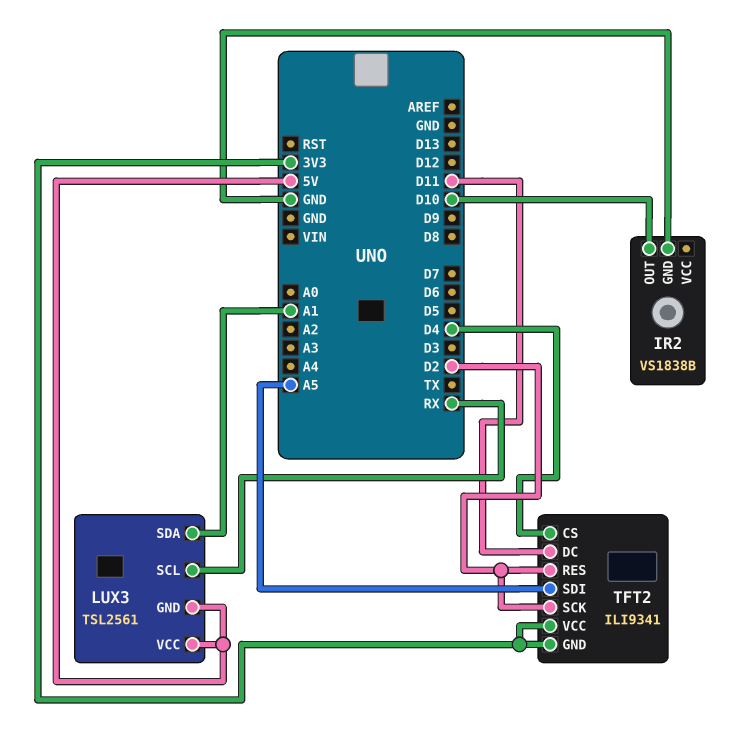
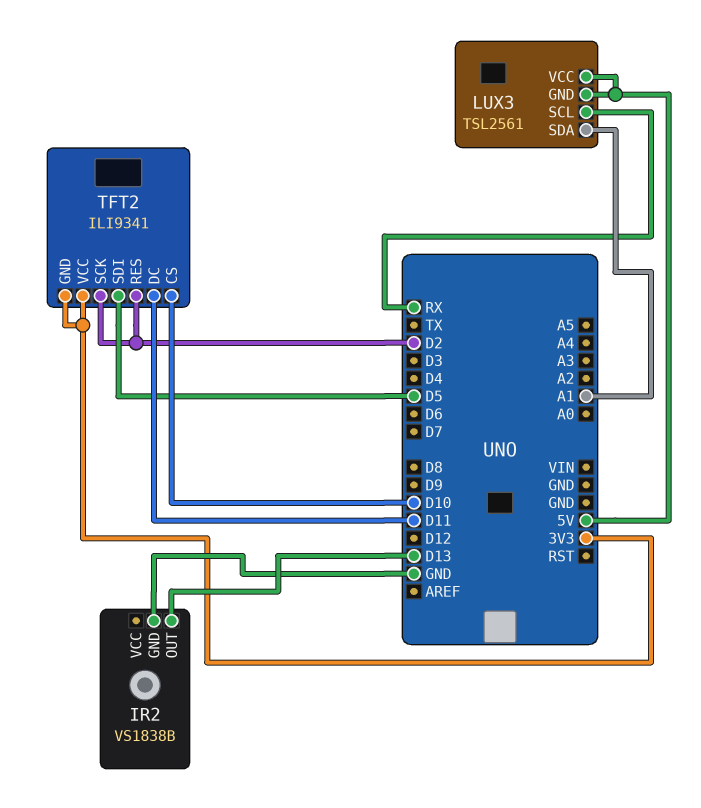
IR2 pin OUT: D10 -> D13
TFT2 pin CS: D4 -> D10
TFT2 pin SDI: A5 -> D5

